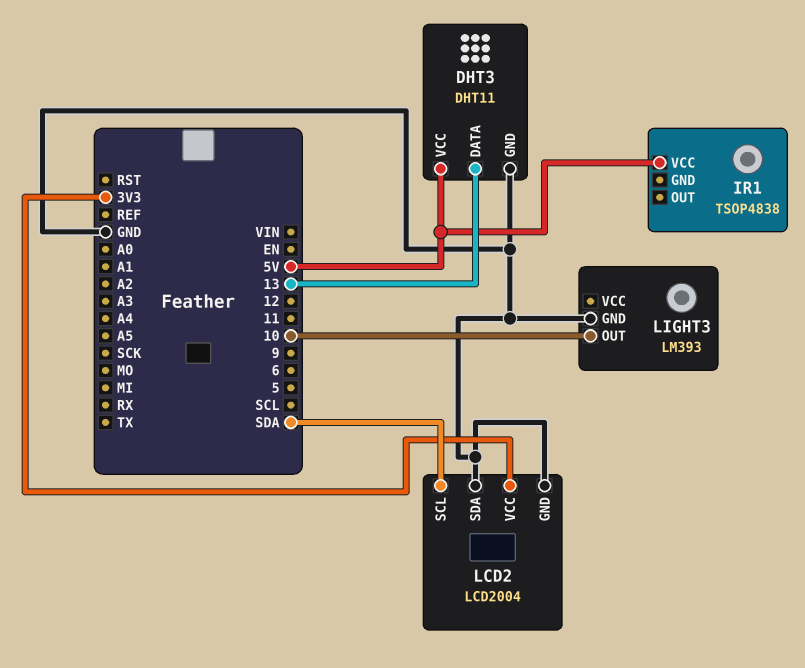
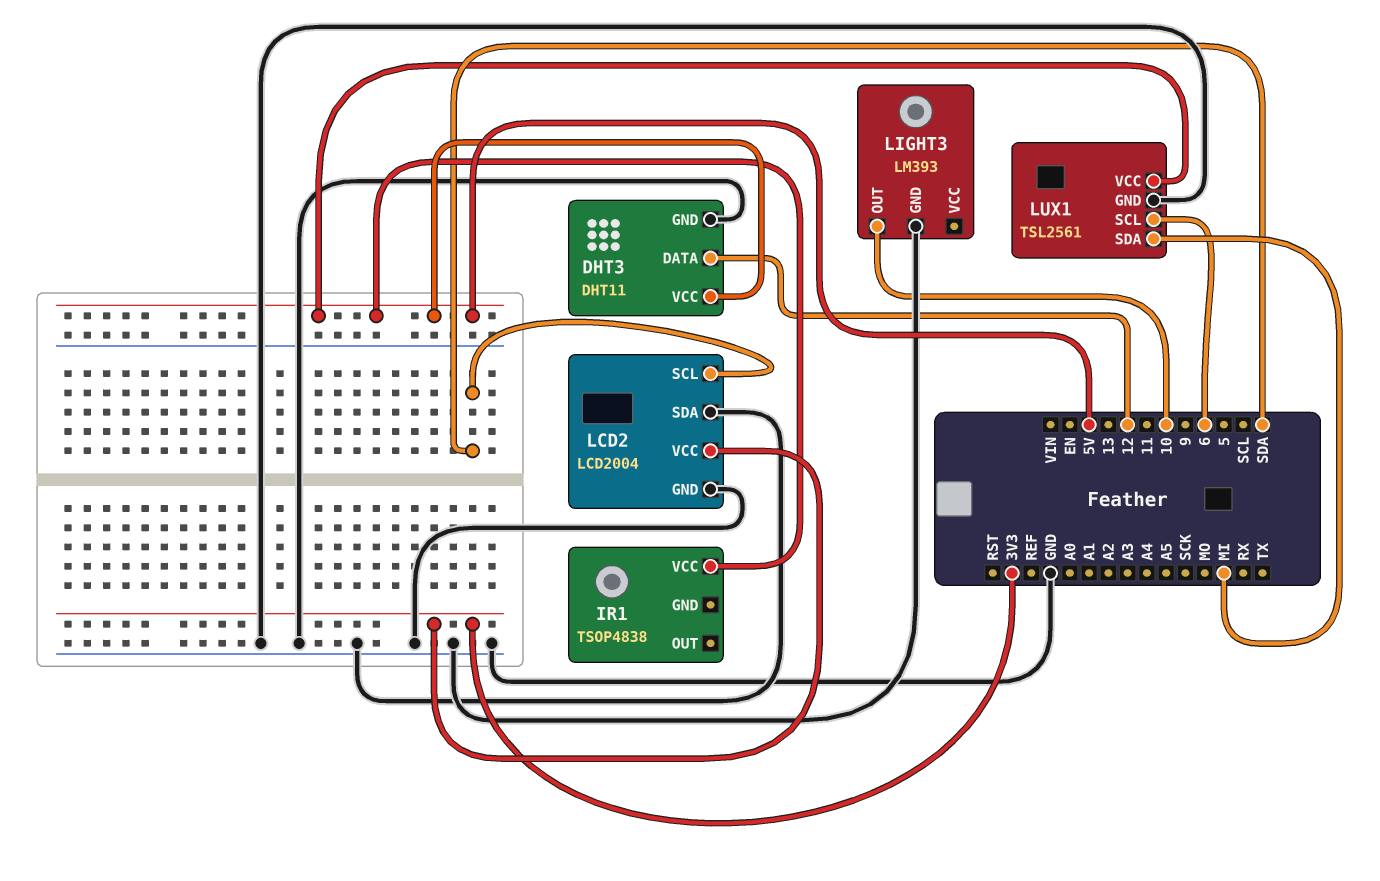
DHT3 pin DATA: 13 -> 12
LUX1: none -> TSL2561
LUX1 pin GND: none -> GND
LUX1 pin SCL: none -> 6
LUX1 pin SDA: none -> MI
LUX1 pin VCC: none -> 5V

